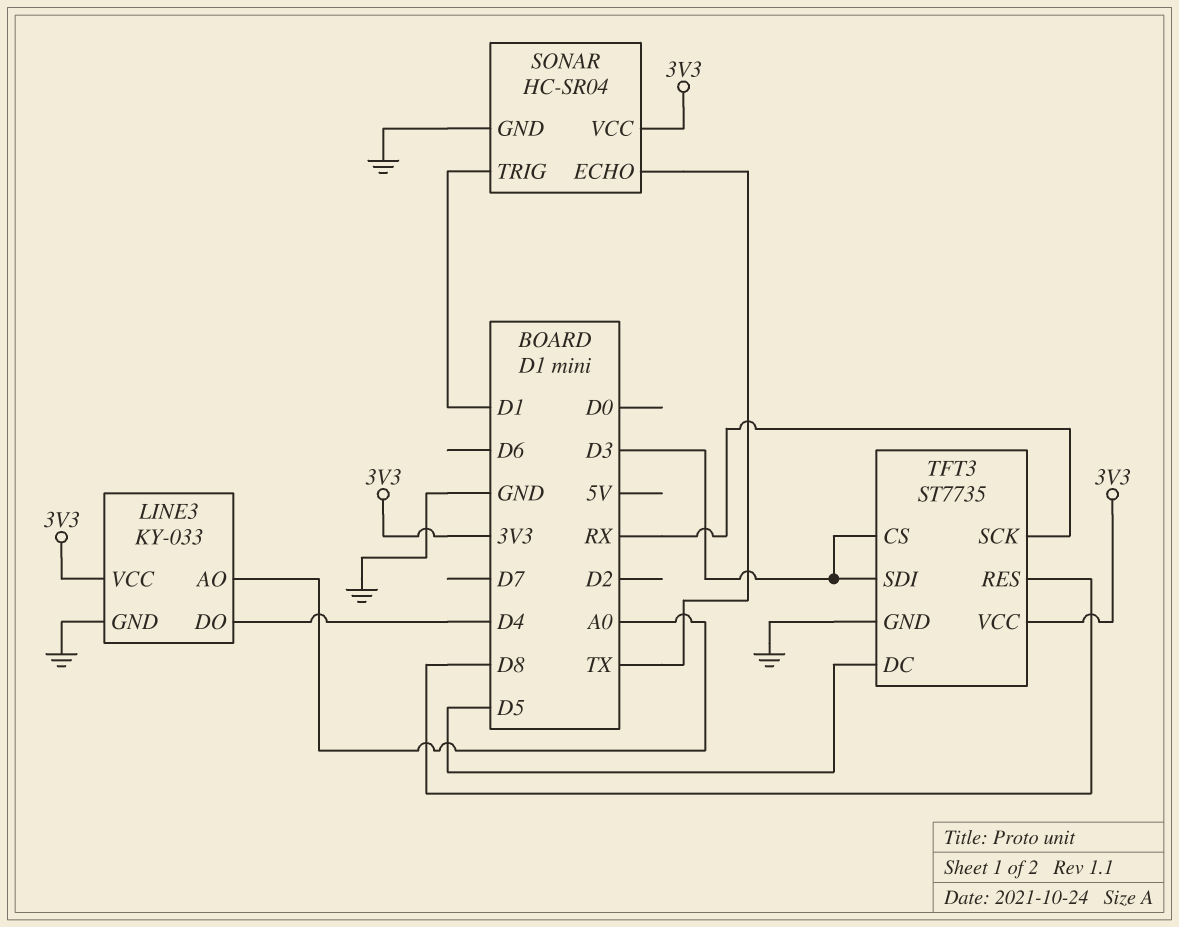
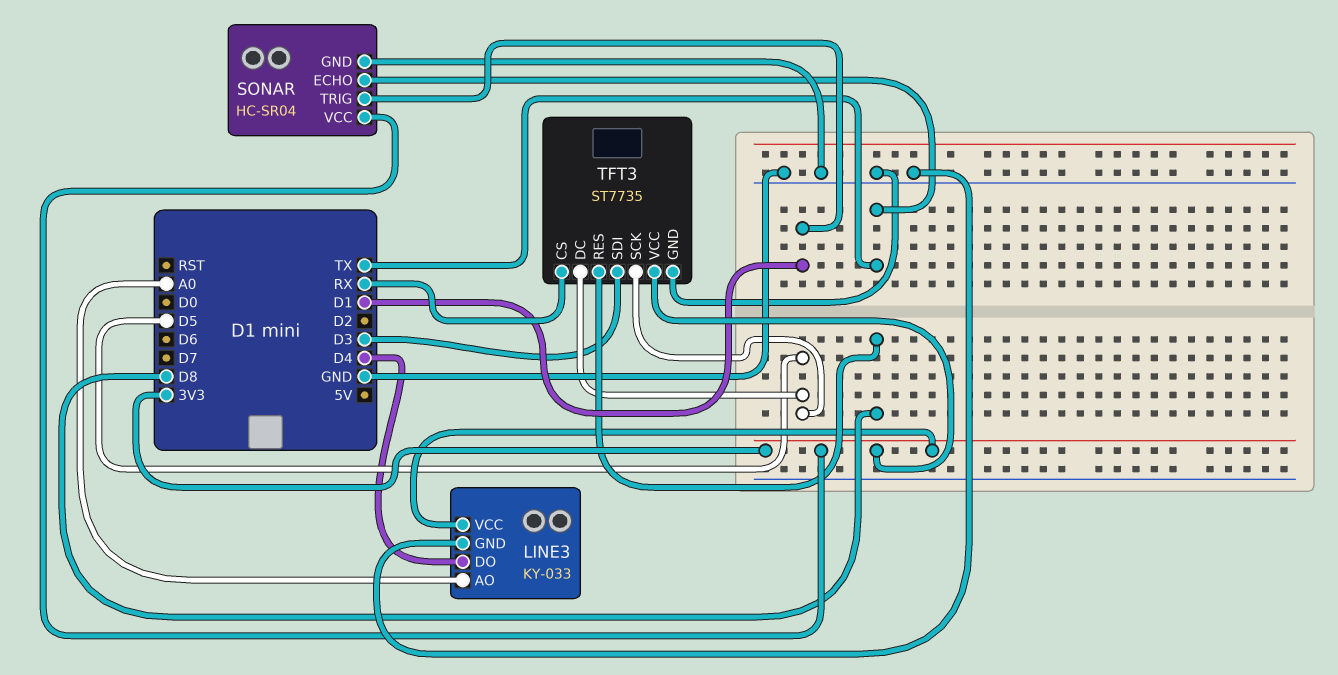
TFT3 pin CS: D3 -> RX
TFT3 pin SCK: RX -> D5

